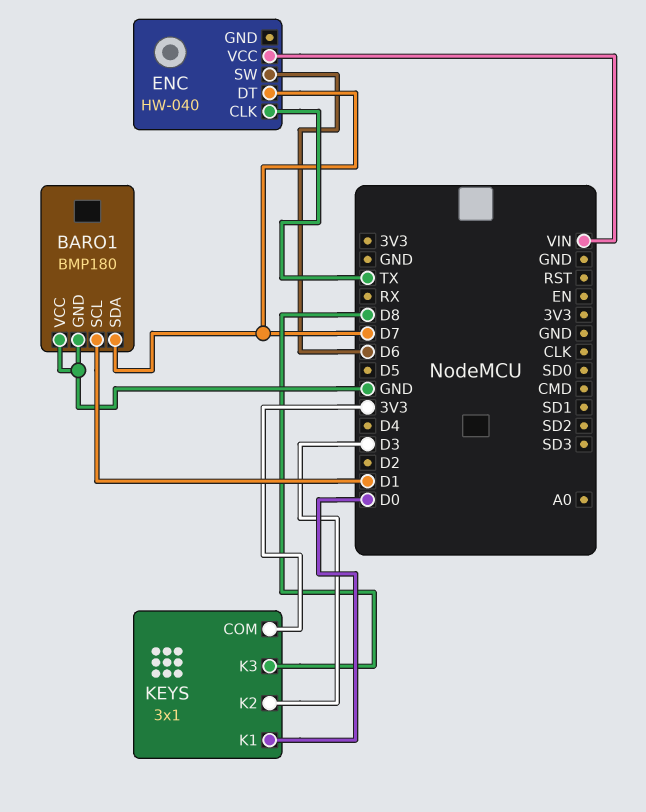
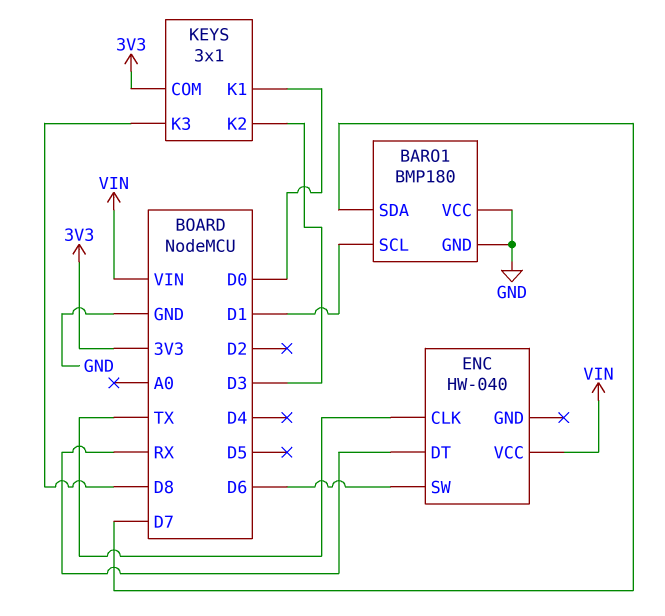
ENC pin DT: D7 -> RX

